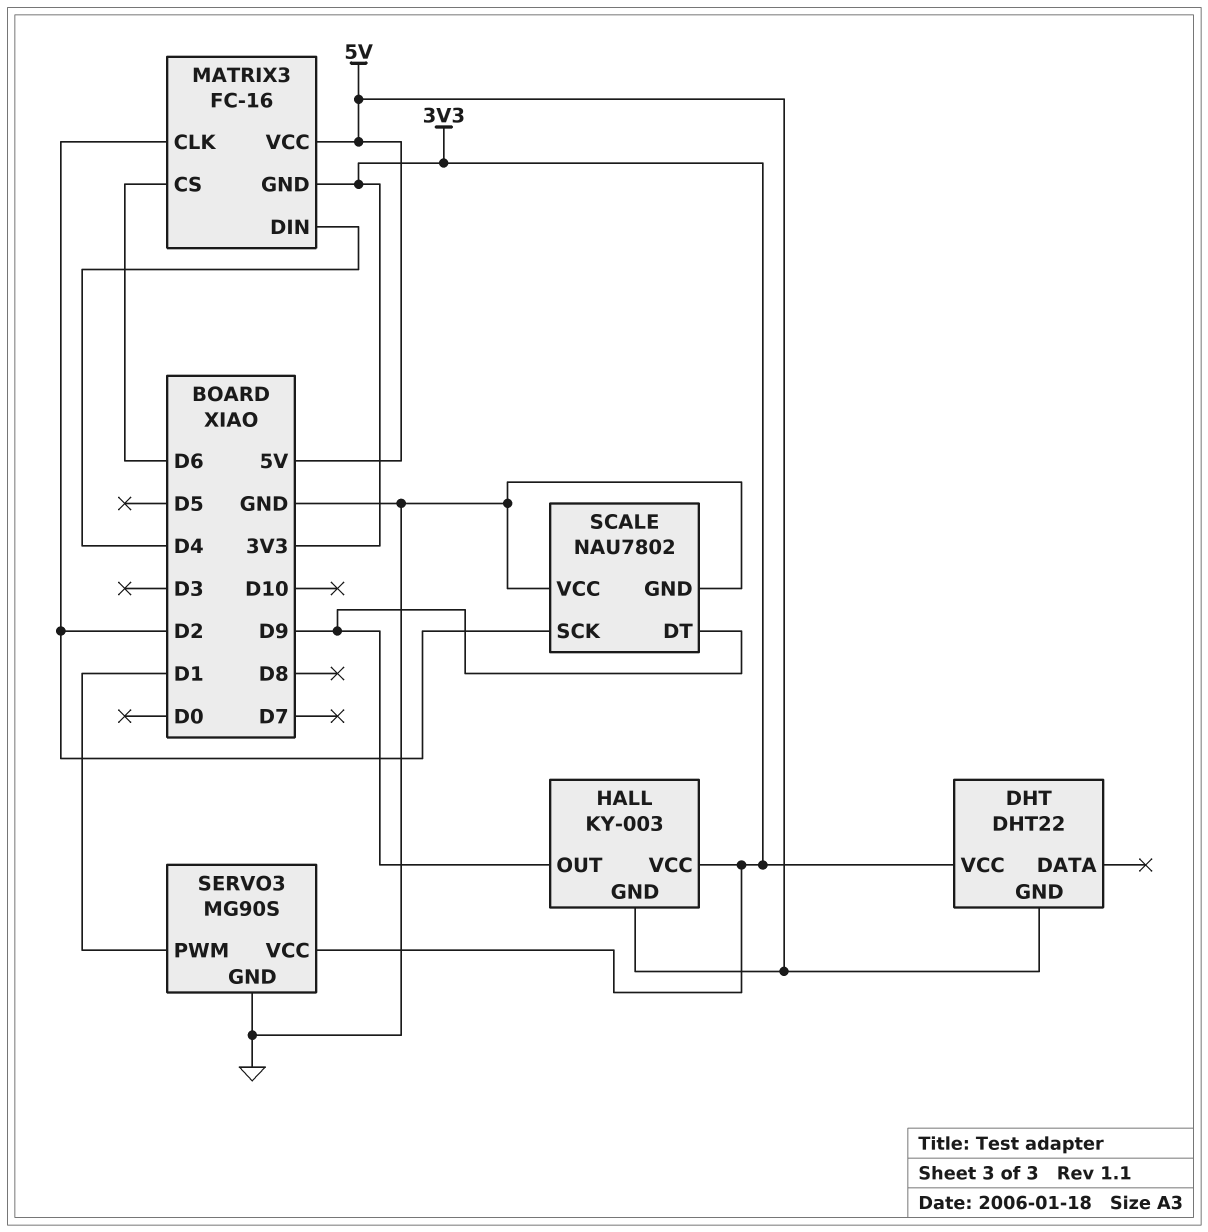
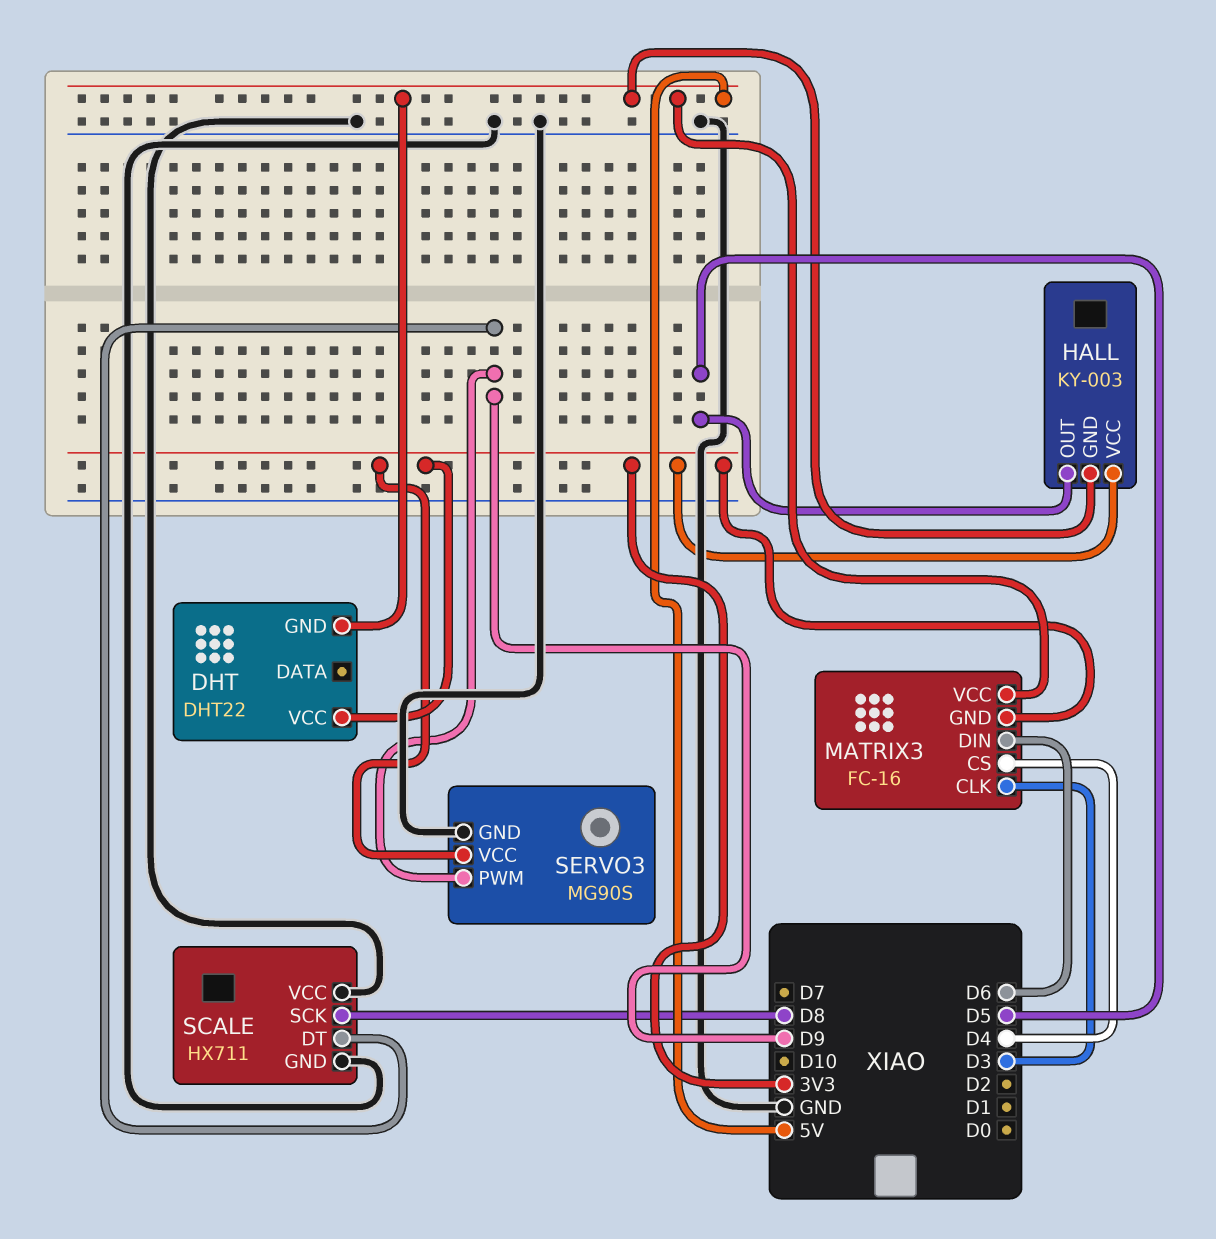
HALL pin OUT: D9 -> D5
MATRIX3 pin CLK: D2 -> D3
MATRIX3 pin CS: D6 -> D4
MATRIX3 pin DIN: D4 -> D6
SCALE: NAU7802 -> HX711
SCALE pin SCK: D2 -> D8
SERVO3 pin PWM: D1 -> D9

